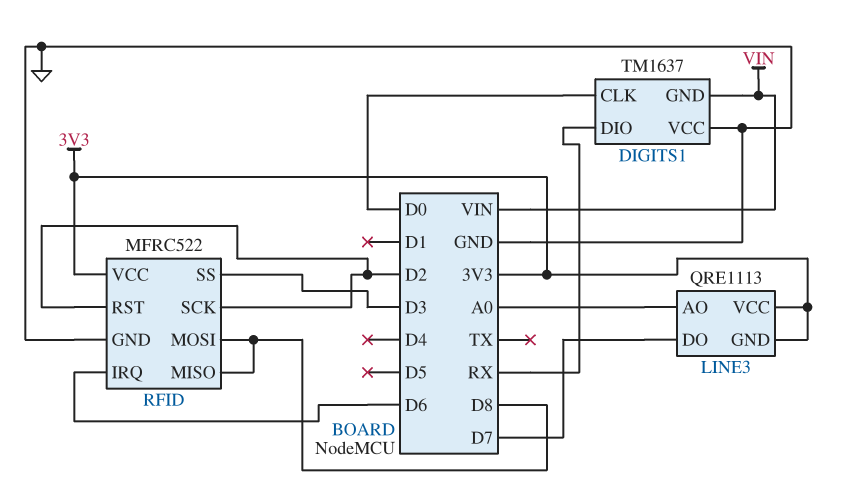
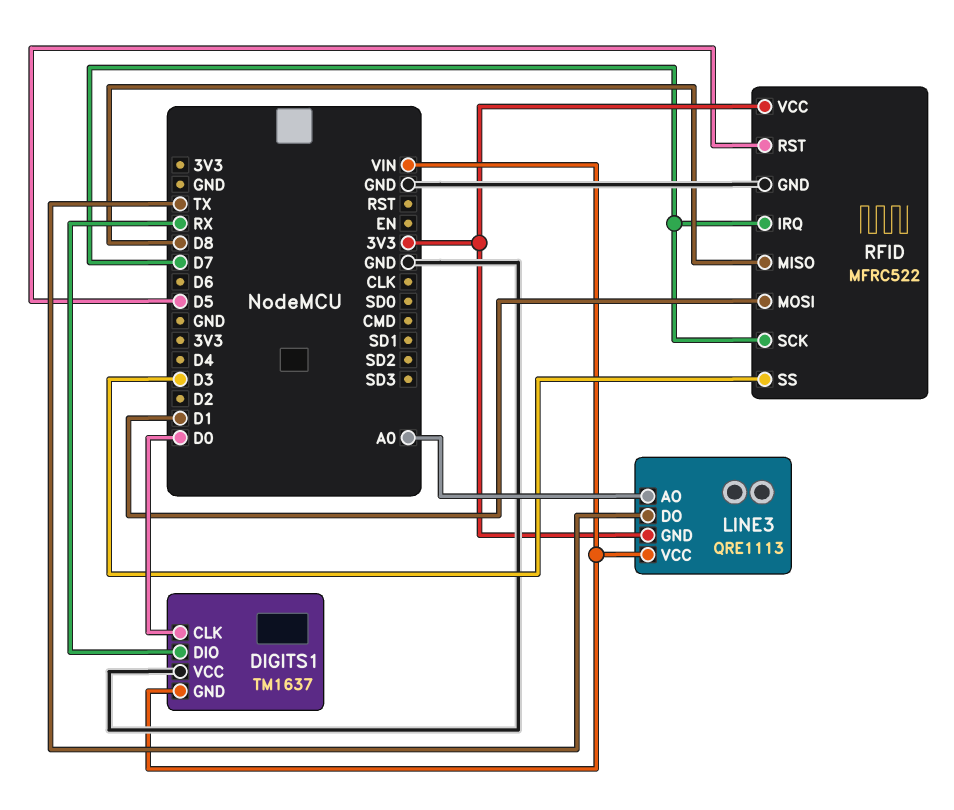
LINE3 pin DO: D7 -> TX
LINE3 pin VCC: 3V3 -> VIN
RFID pin IRQ: D6 -> D7
RFID pin MOSI: D8 -> D1
RFID pin RST: D2 -> D5
RFID pin SCK: D2 -> D7

